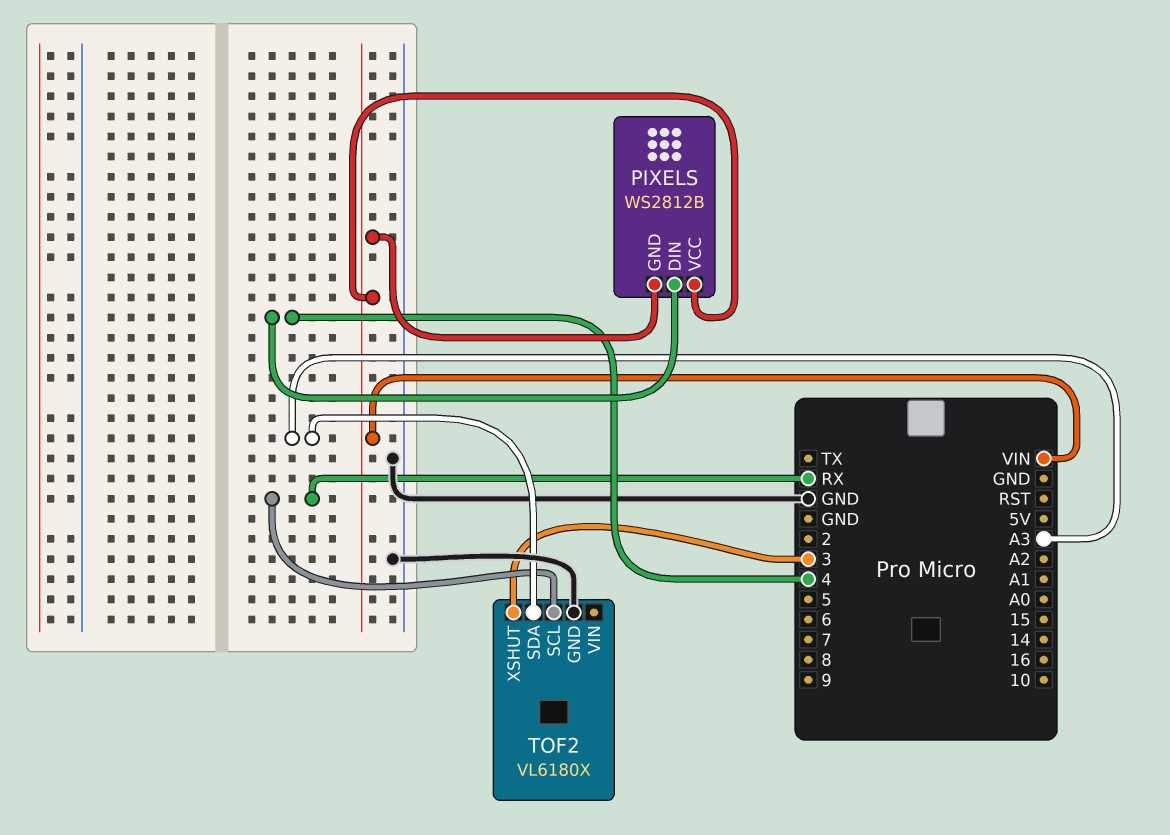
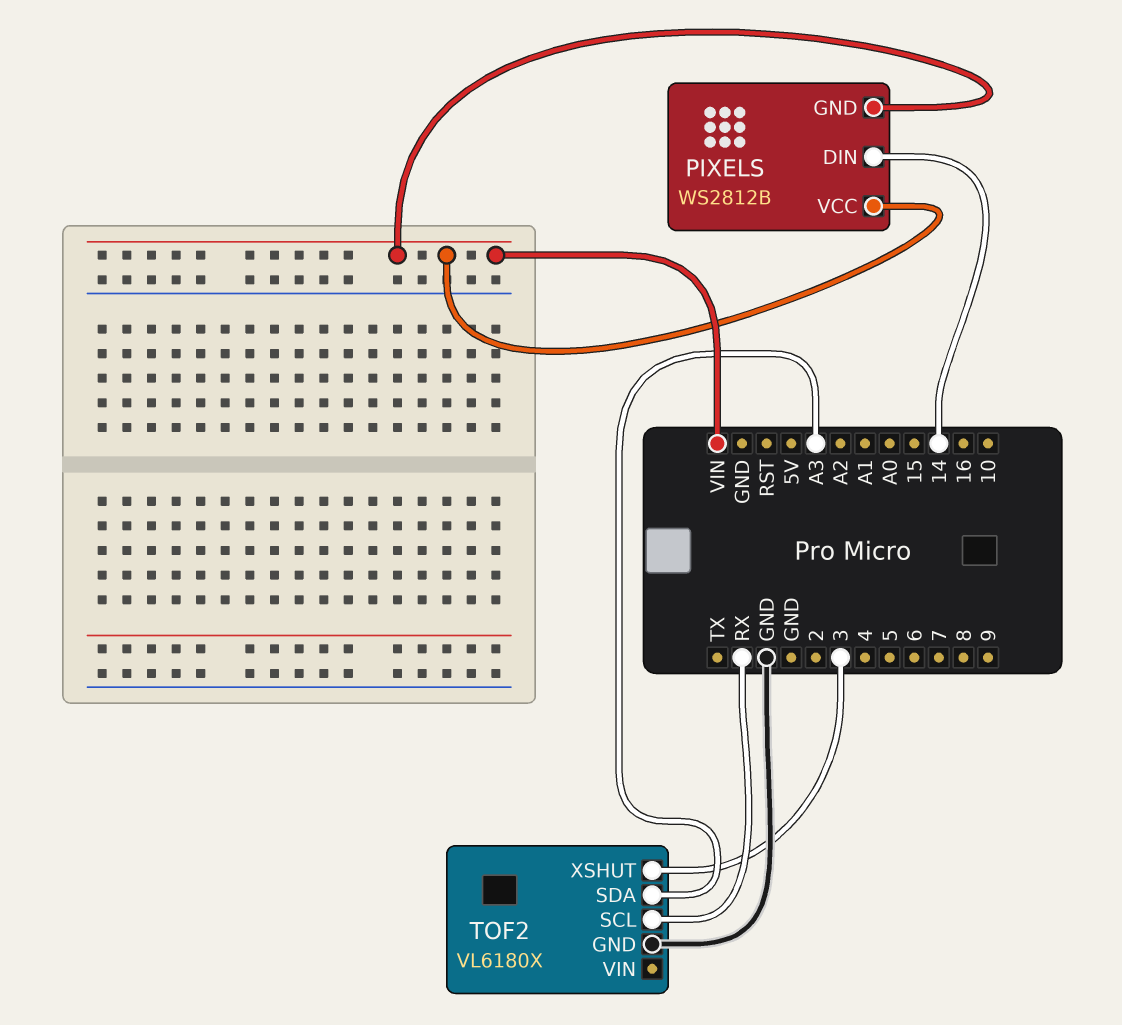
PIXELS pin DIN: 4 -> 14

